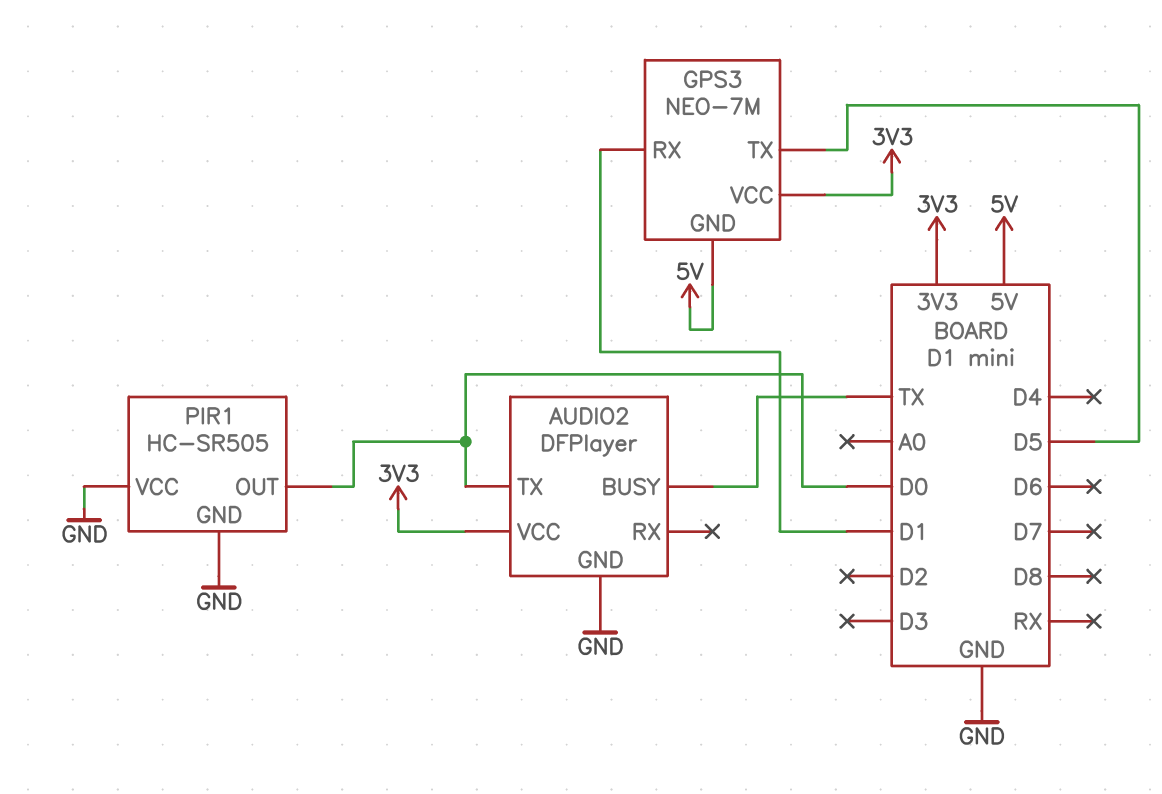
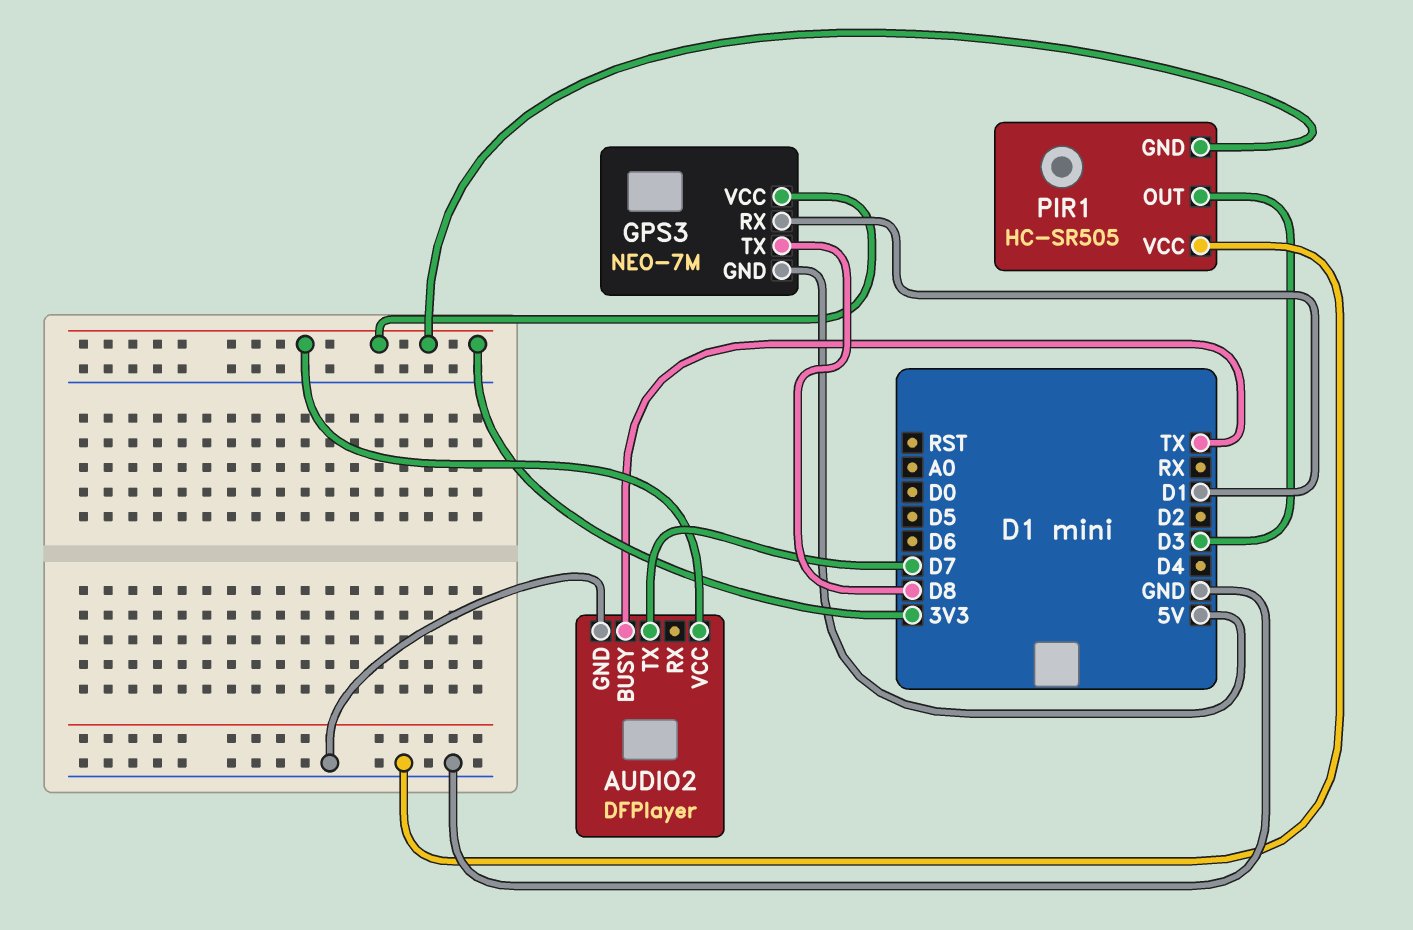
AUDIO2 pin TX: D0 -> D7
GPS3 pin TX: D5 -> D8
PIR1 pin GND: GND -> 3V3
PIR1 pin OUT: D0 -> D3

